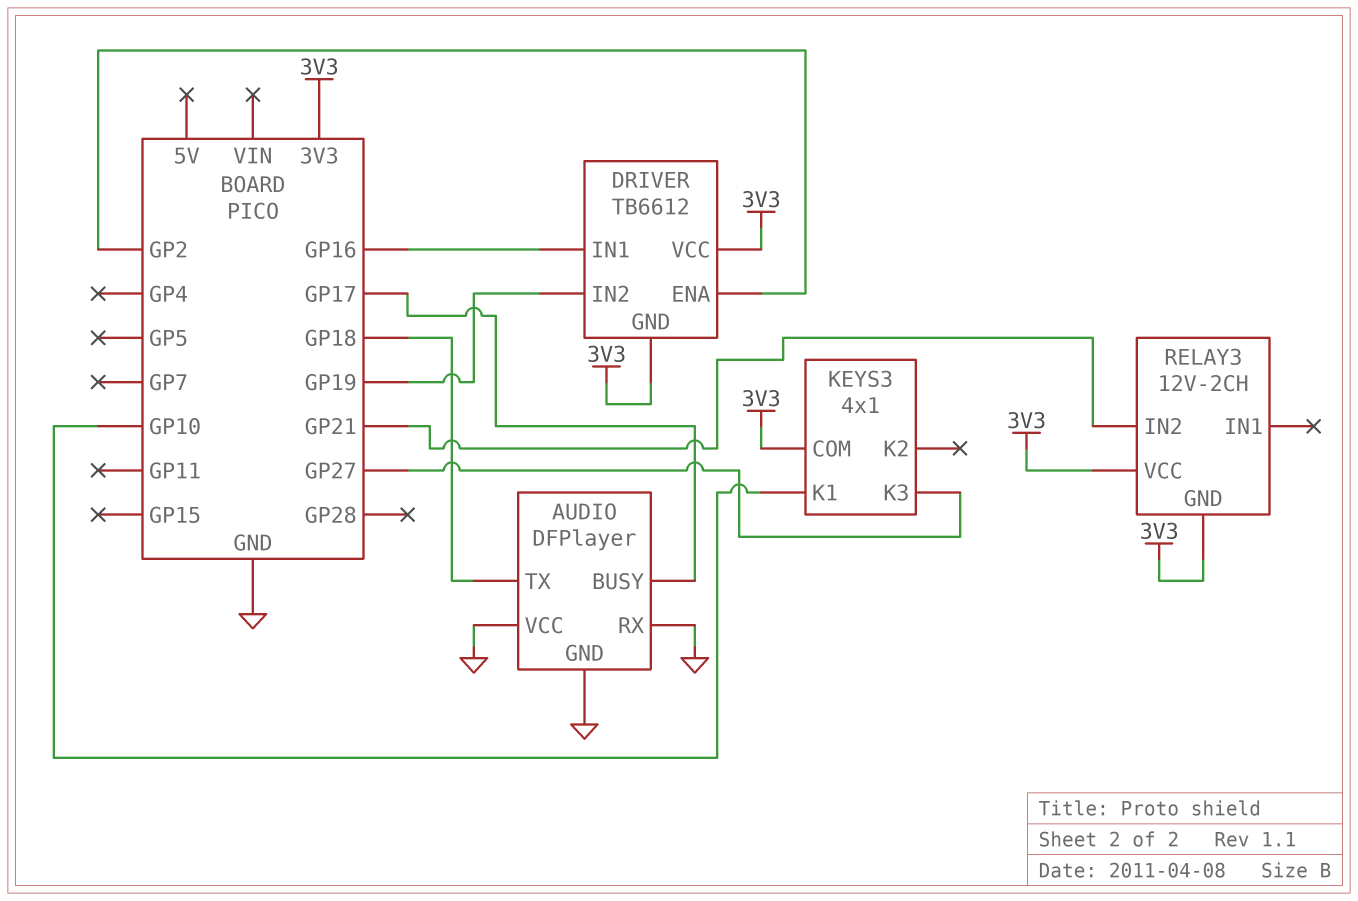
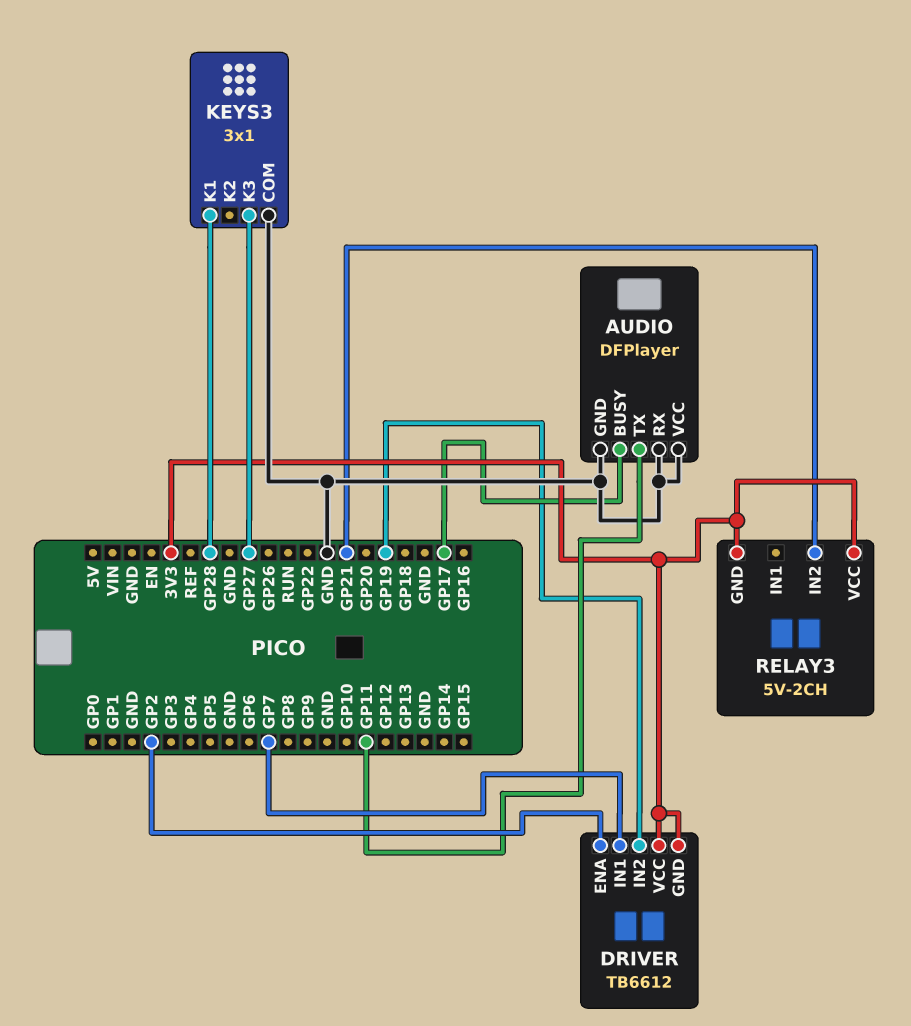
AUDIO pin TX: GP18 -> GP11
DRIVER pin IN1: GP16 -> GP7
KEYS3: 4x1 -> 3x1
KEYS3 pin COM: 3V3 -> GND
KEYS3 pin K1: GP10 -> GP28
RELAY3: 12V-2CH -> 5V-2CH

